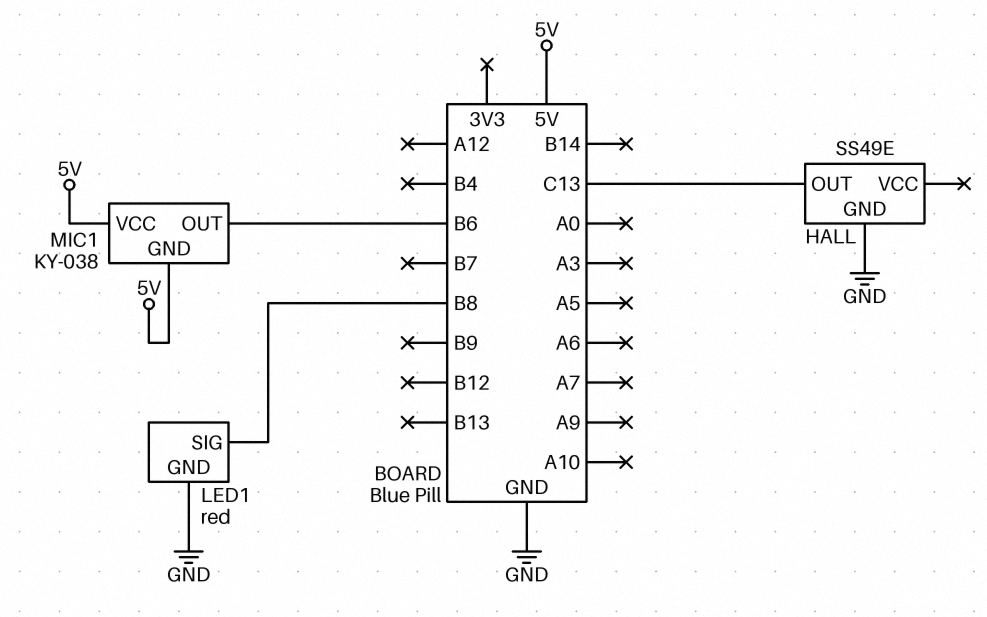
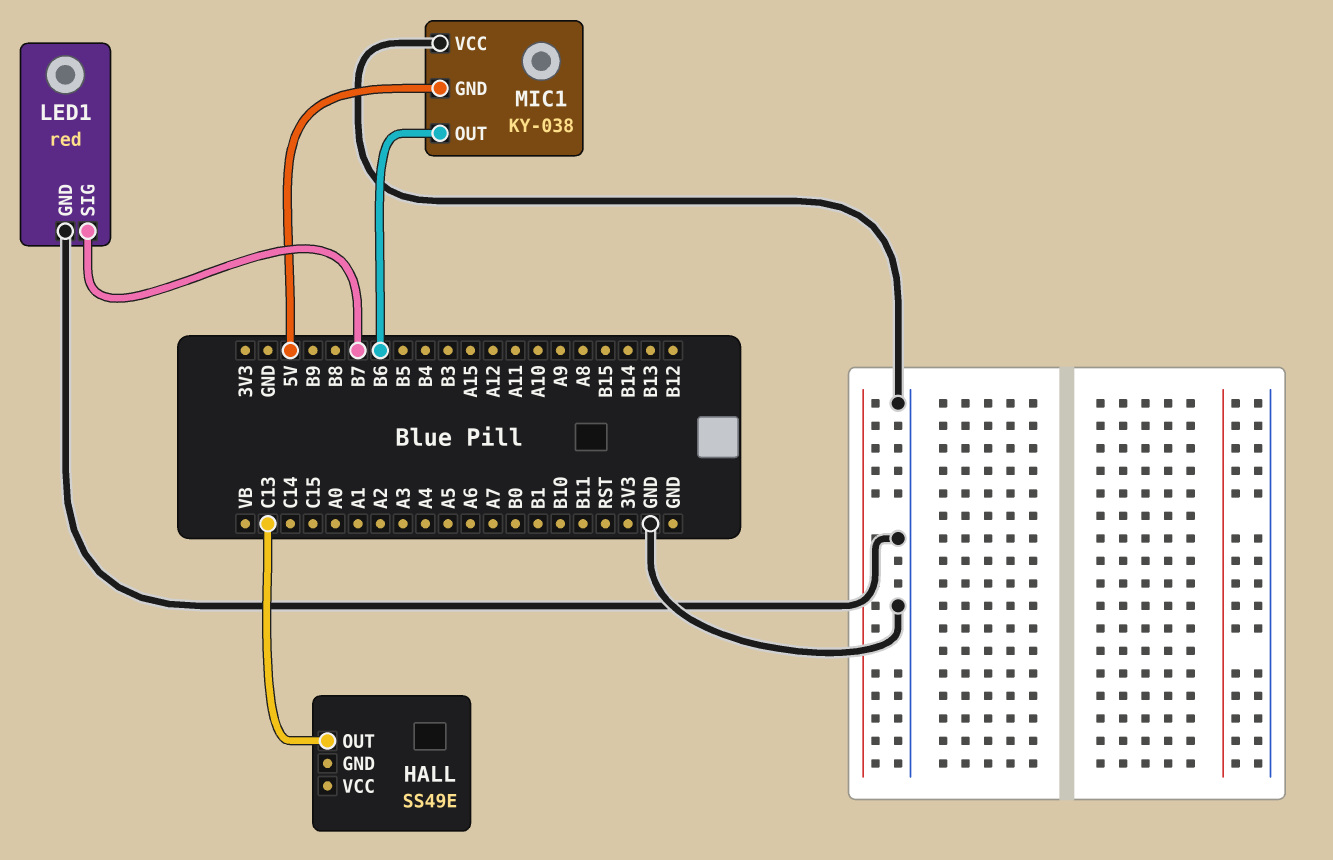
HALL pin GND: GND -> none
LED1 pin SIG: B8 -> B7
MIC1 pin VCC: 5V -> GND

